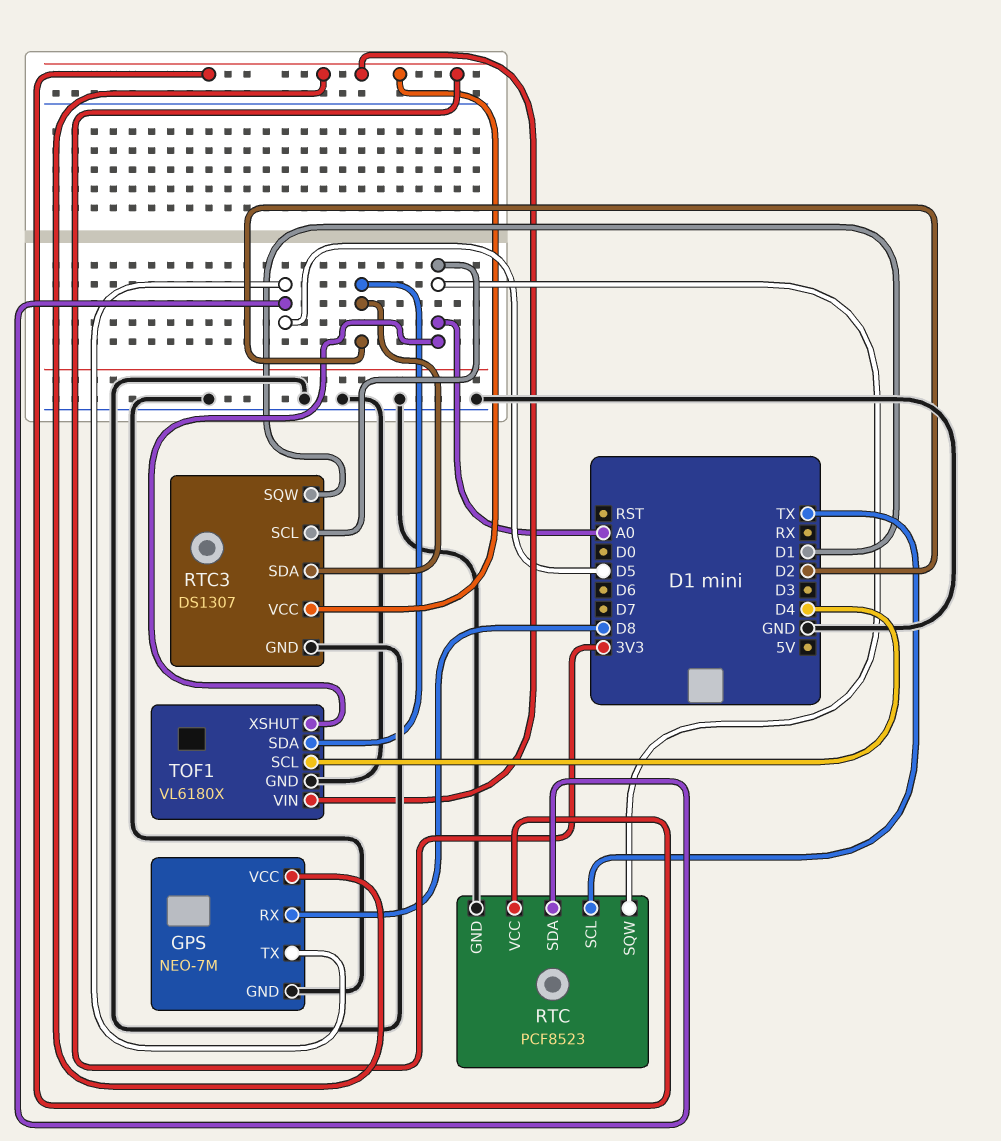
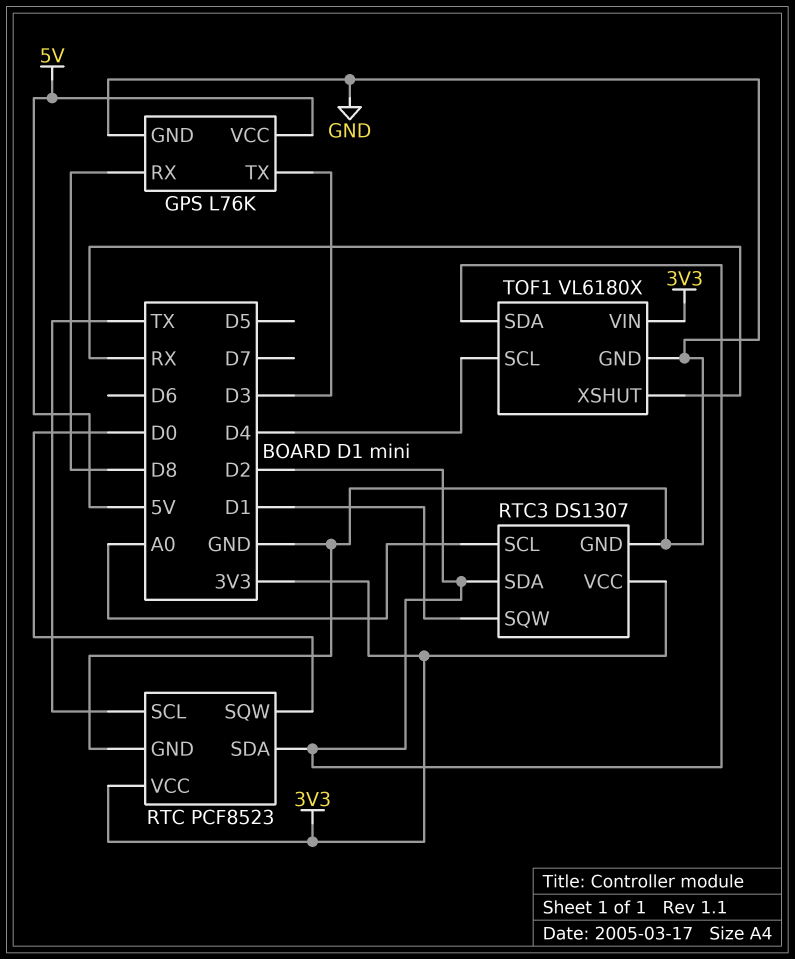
GPS: NEO-7M -> L76K
GPS pin TX: D5 -> D3
GPS pin VCC: 3V3 -> 5V
RTC pin SDA: D5 -> D2
RTC pin SQW: A0 -> D0
TOF1 pin XSHUT: A0 -> RX

